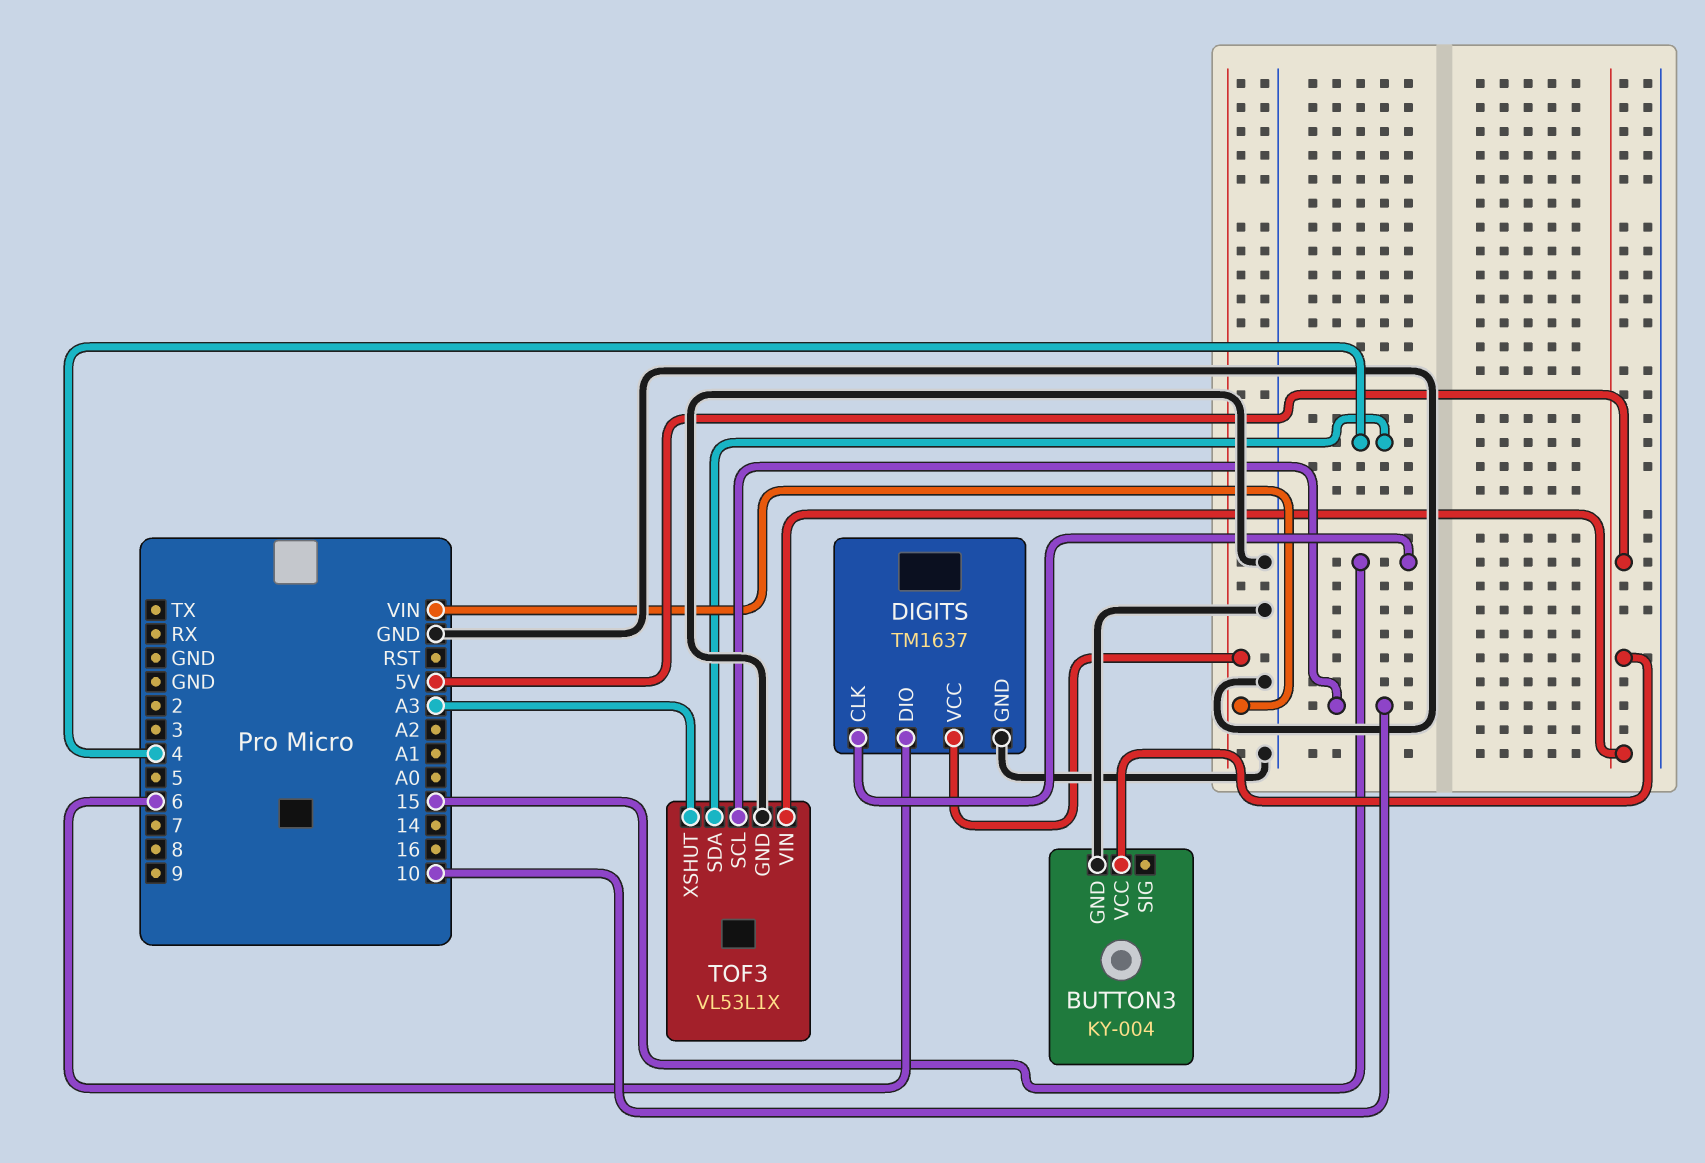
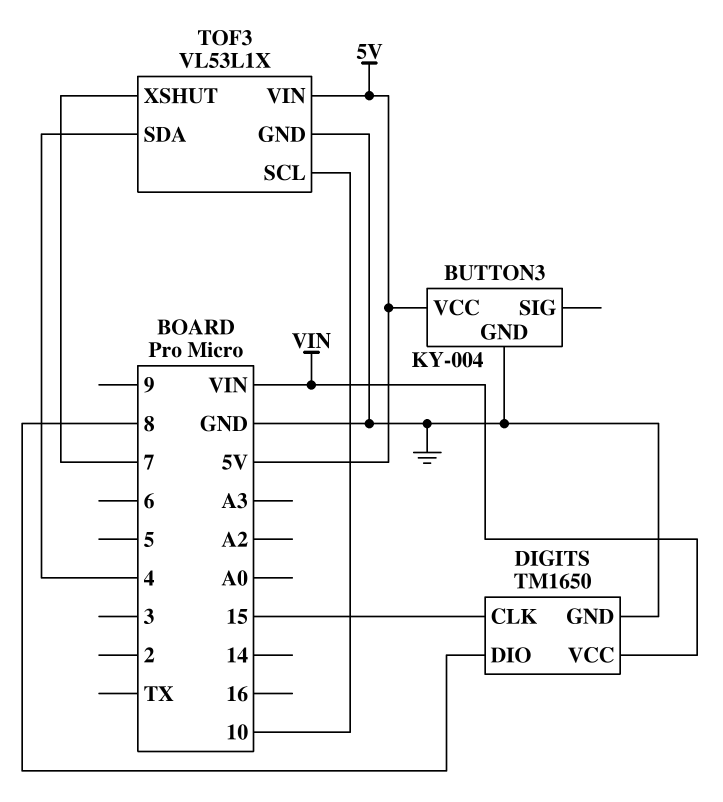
DIGITS: TM1637 -> TM1650
DIGITS pin DIO: 6 -> 8
TOF3 pin XSHUT: A3 -> 7

